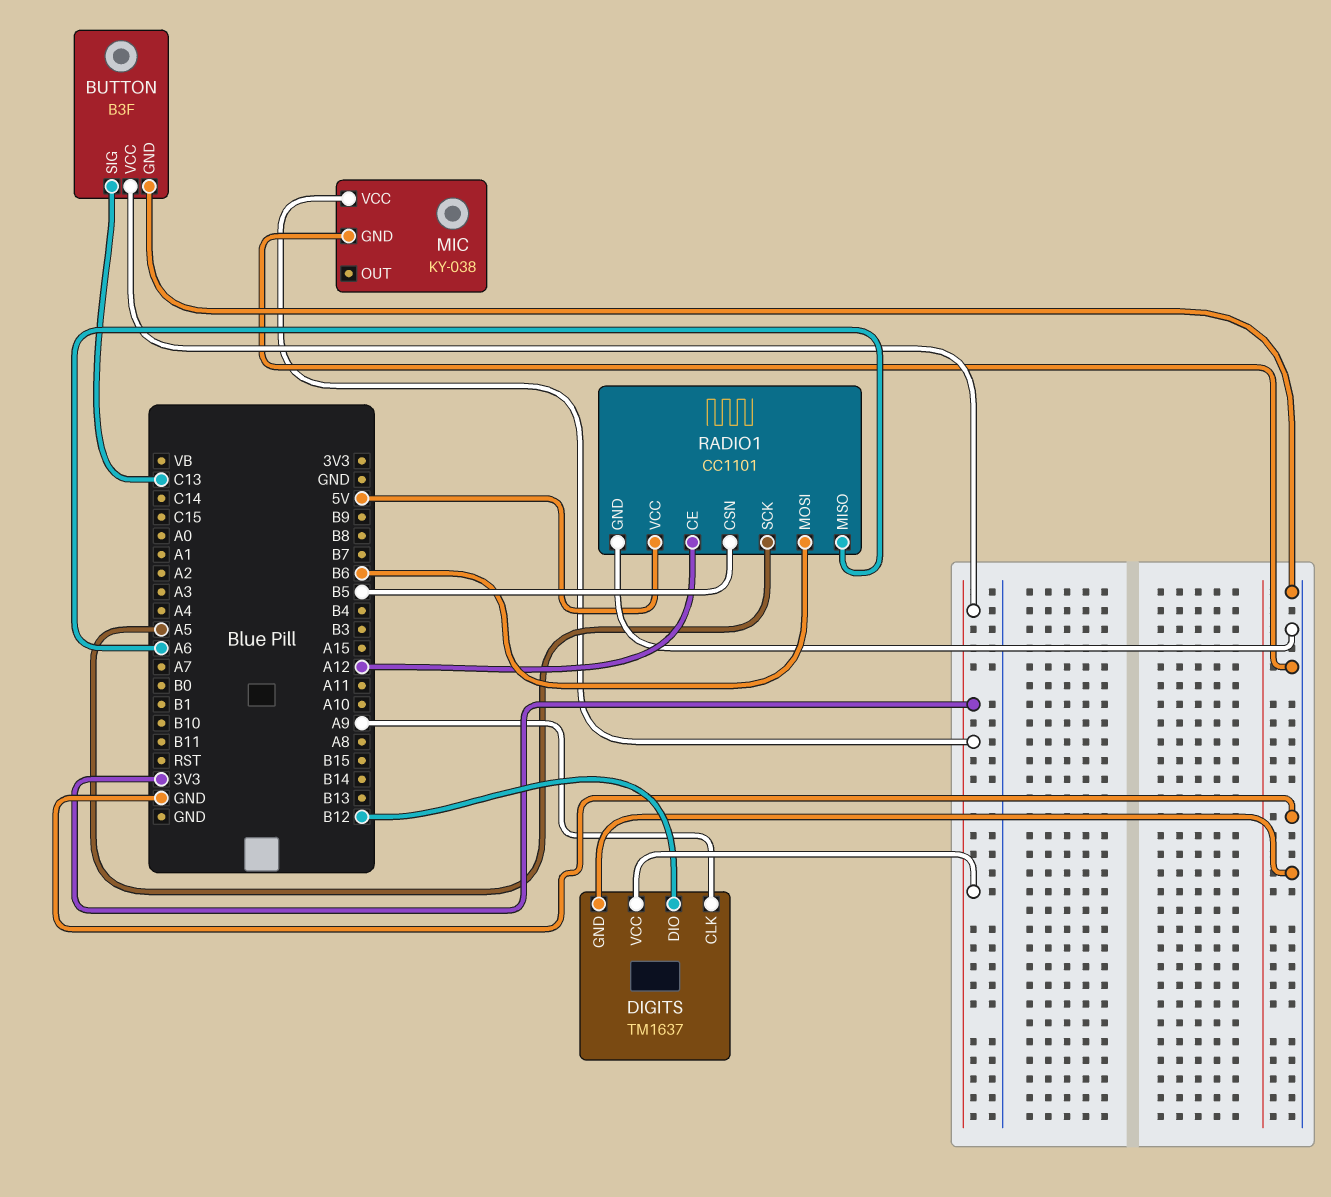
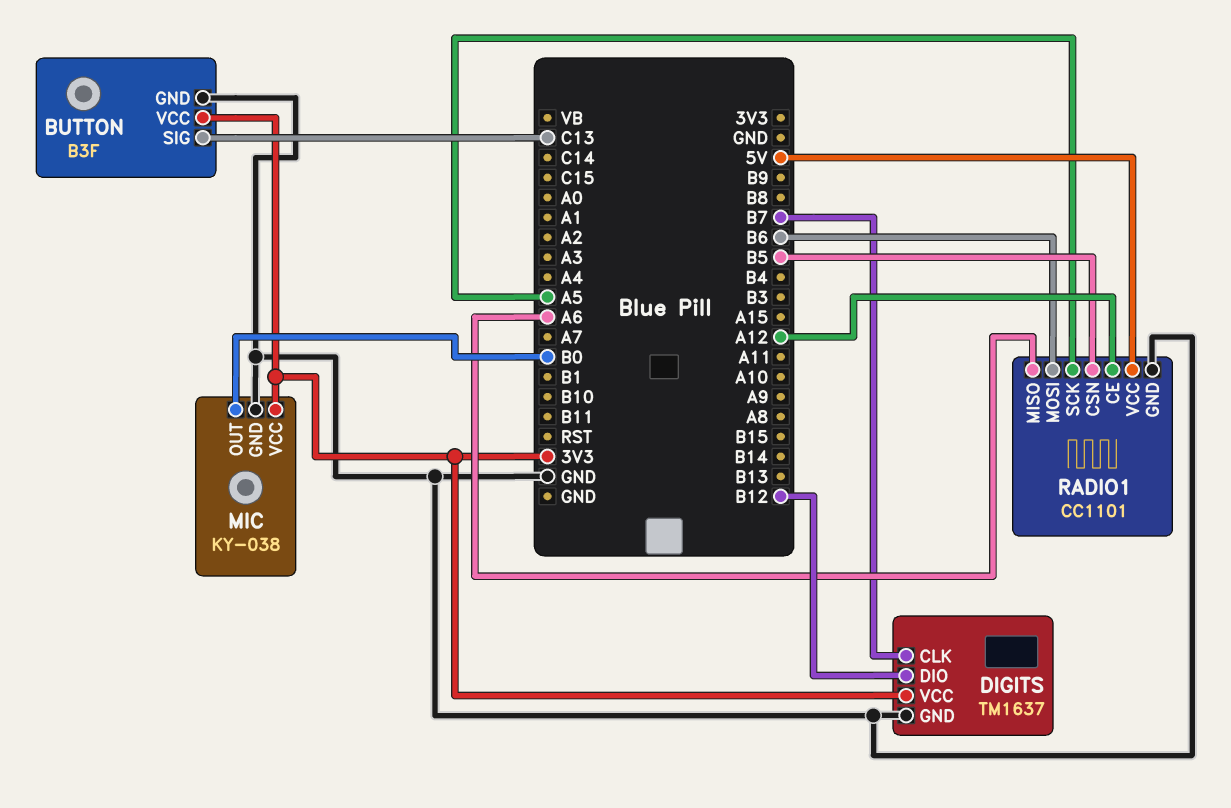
DIGITS pin CLK: A9 -> B7
MIC pin OUT: none -> B0

